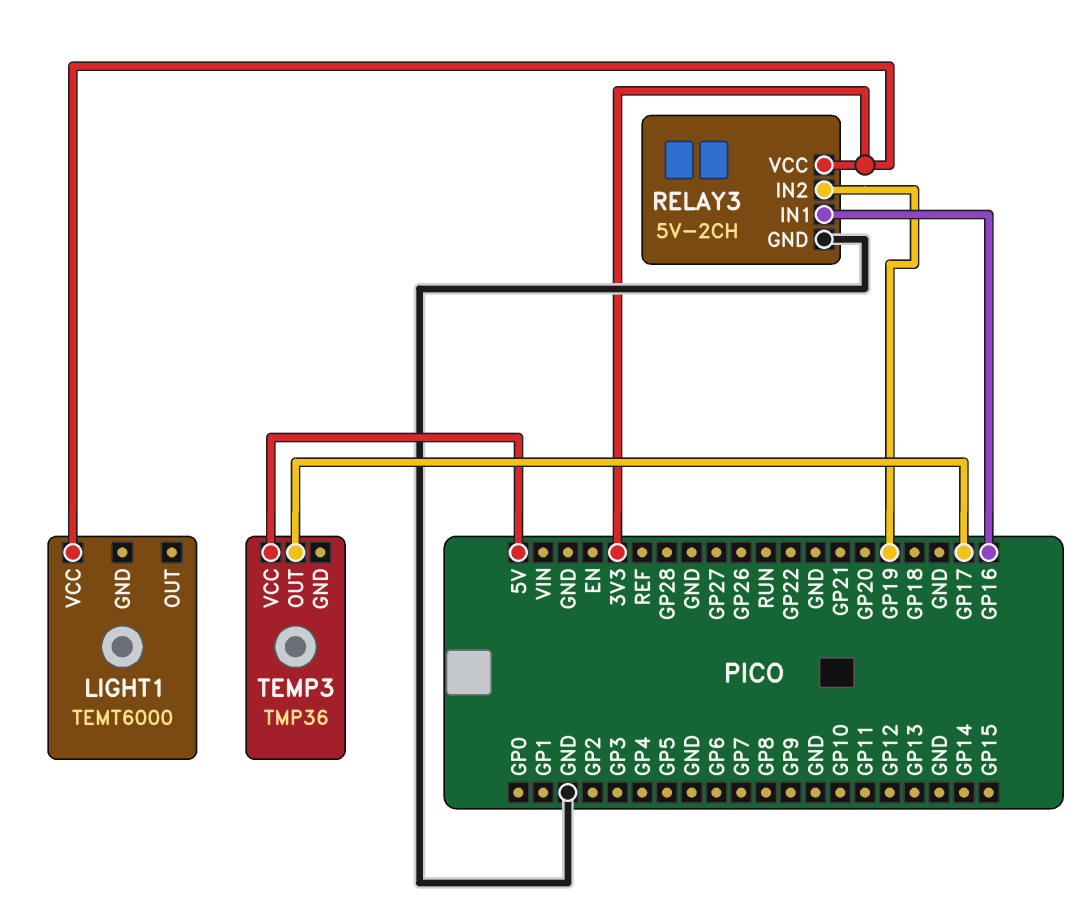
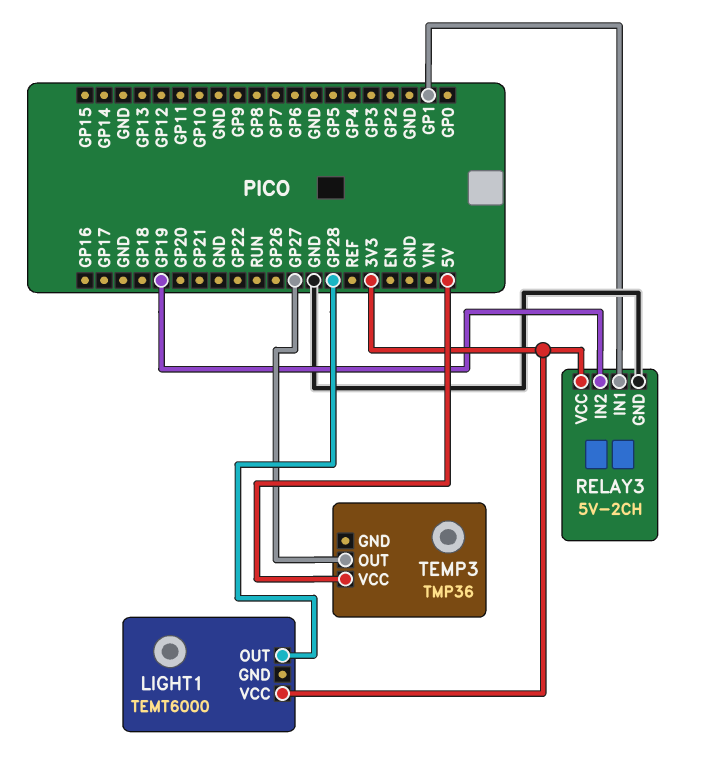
LIGHT1 pin OUT: none -> GP28
RELAY3 pin IN1: GP16 -> GP1
TEMP3 pin OUT: GP17 -> GP27

